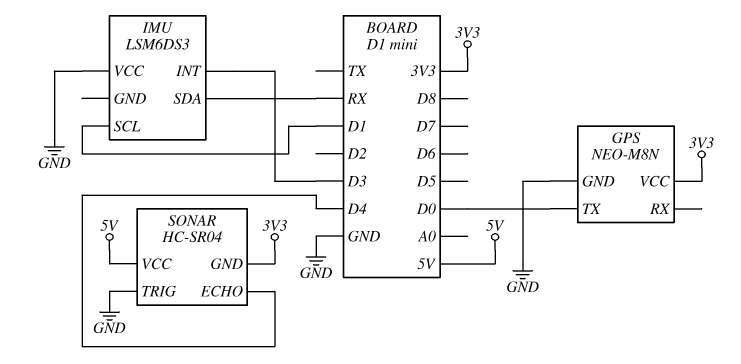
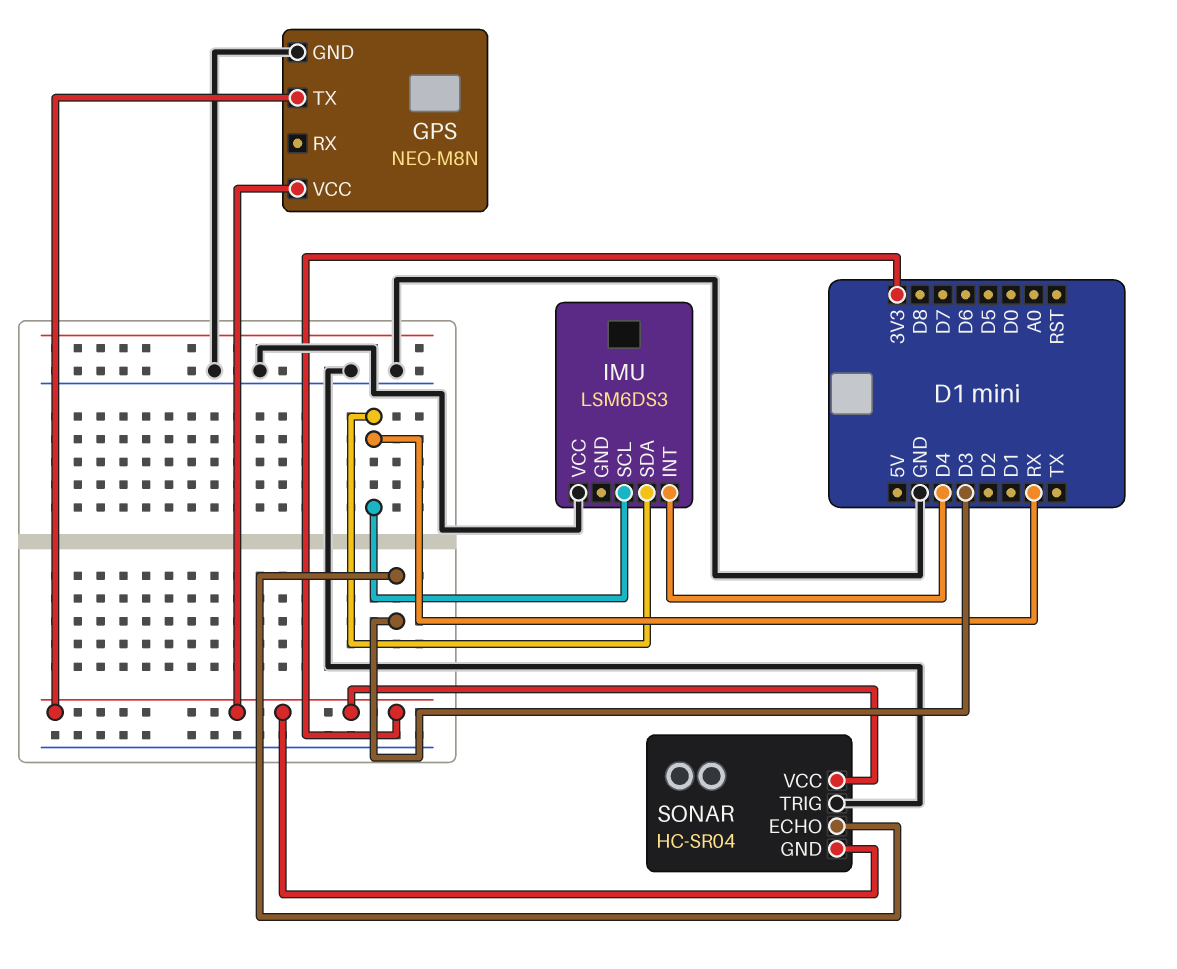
GPS pin TX: D0 -> 3V3
IMU pin INT: D3 -> D4
IMU pin SCL: D1 -> RX
SONAR pin ECHO: D4 -> D3
SONAR pin VCC: 5V -> 3V3

